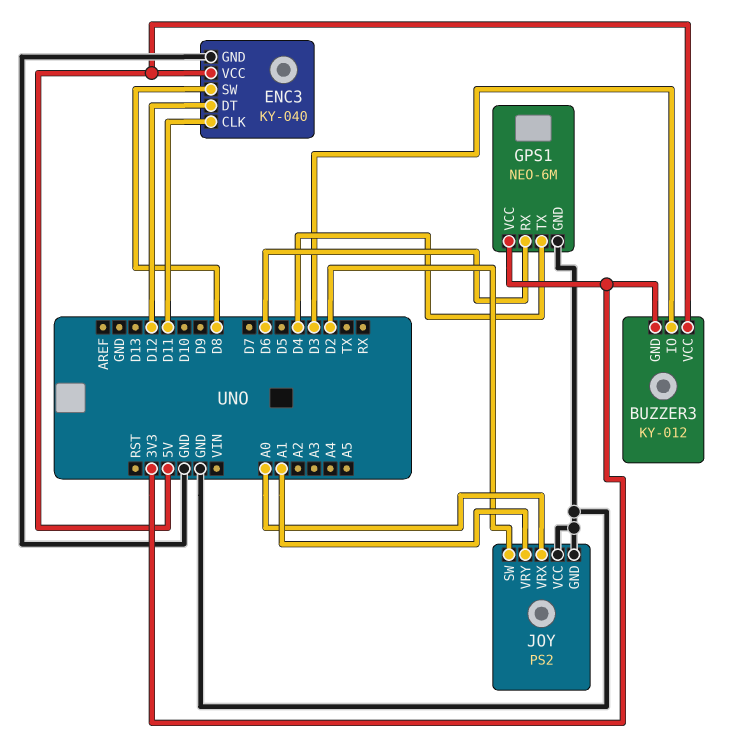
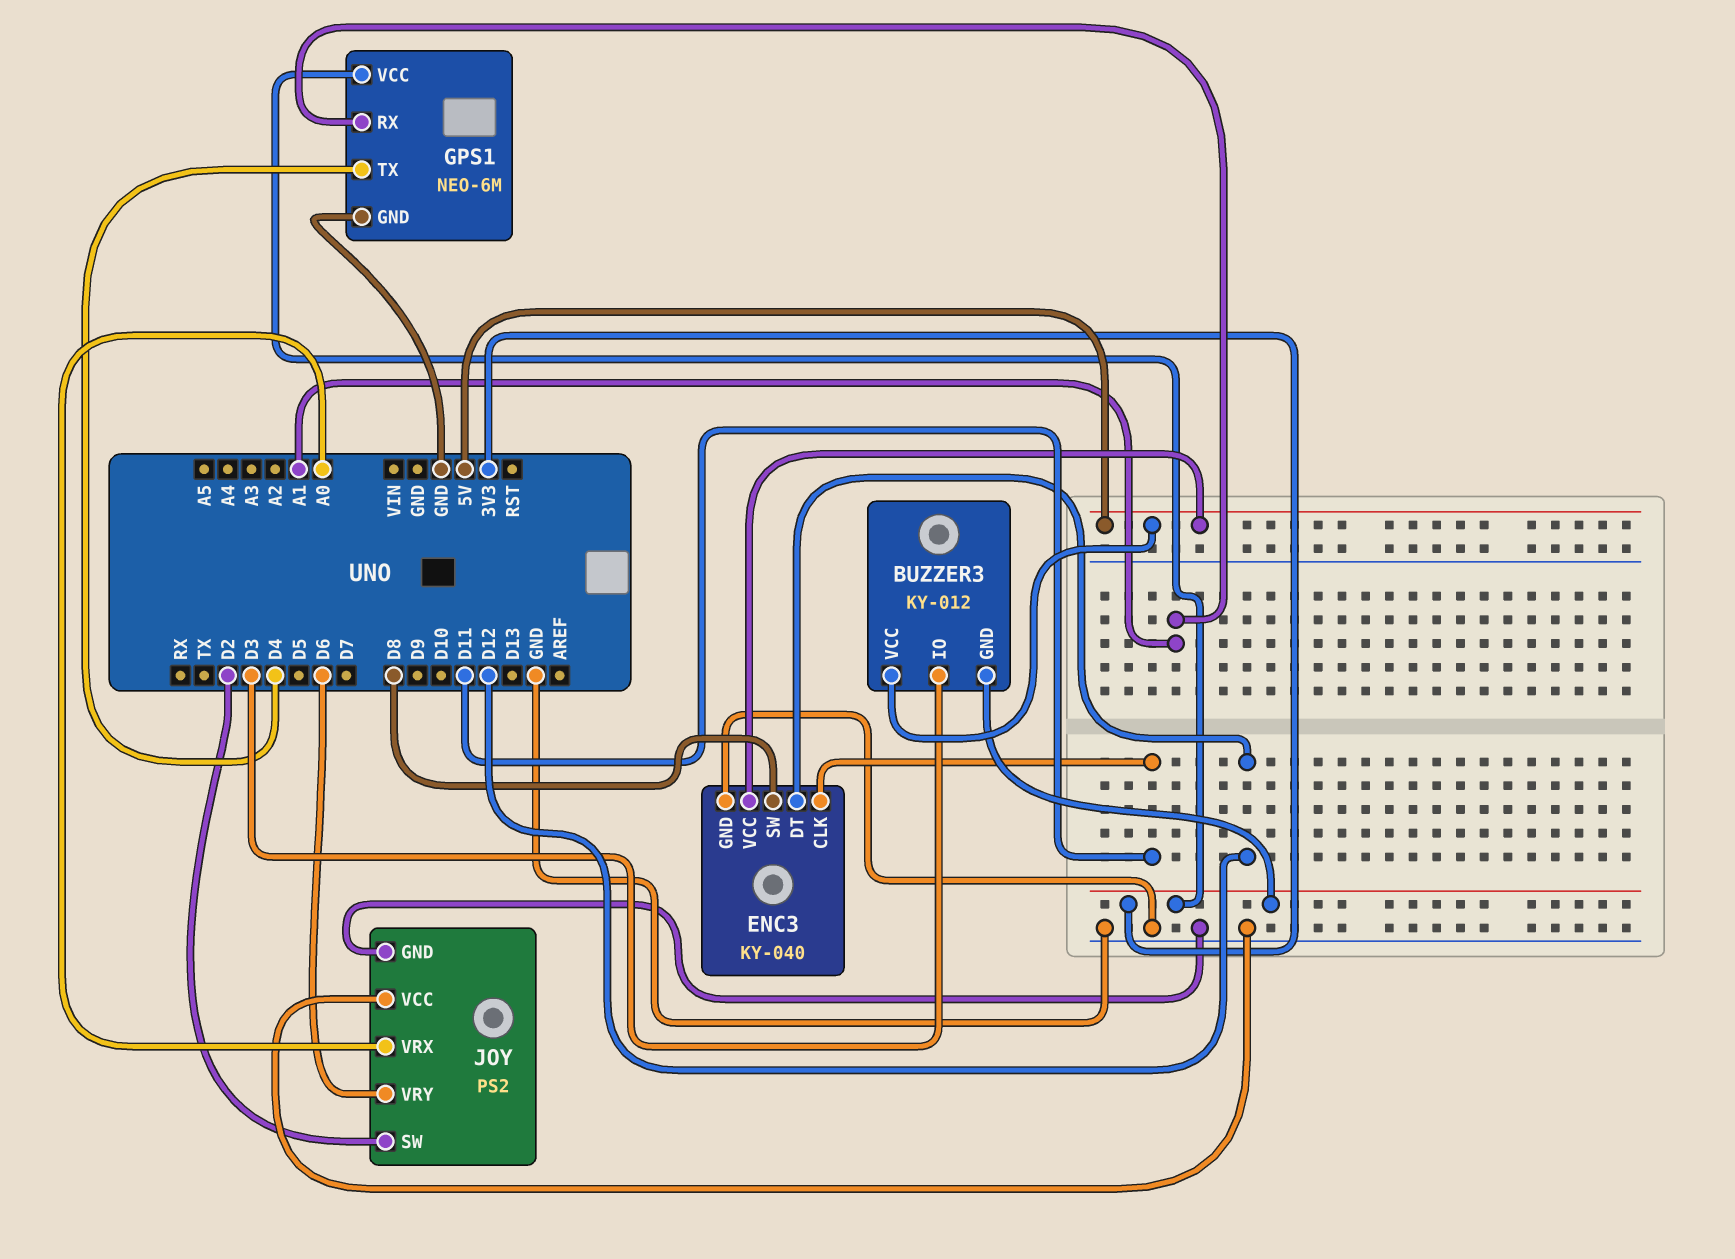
GPS1 pin RX: D6 -> A1
JOY pin VRY: A1 -> D6

